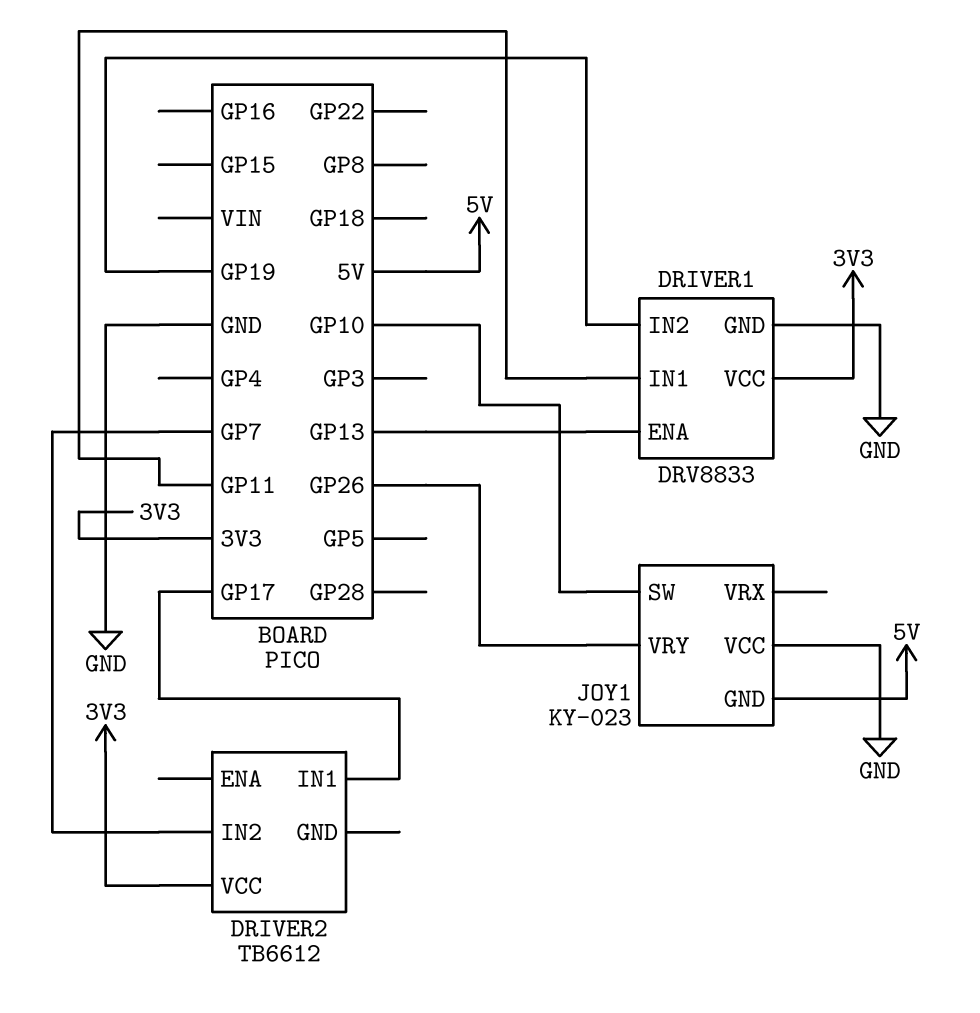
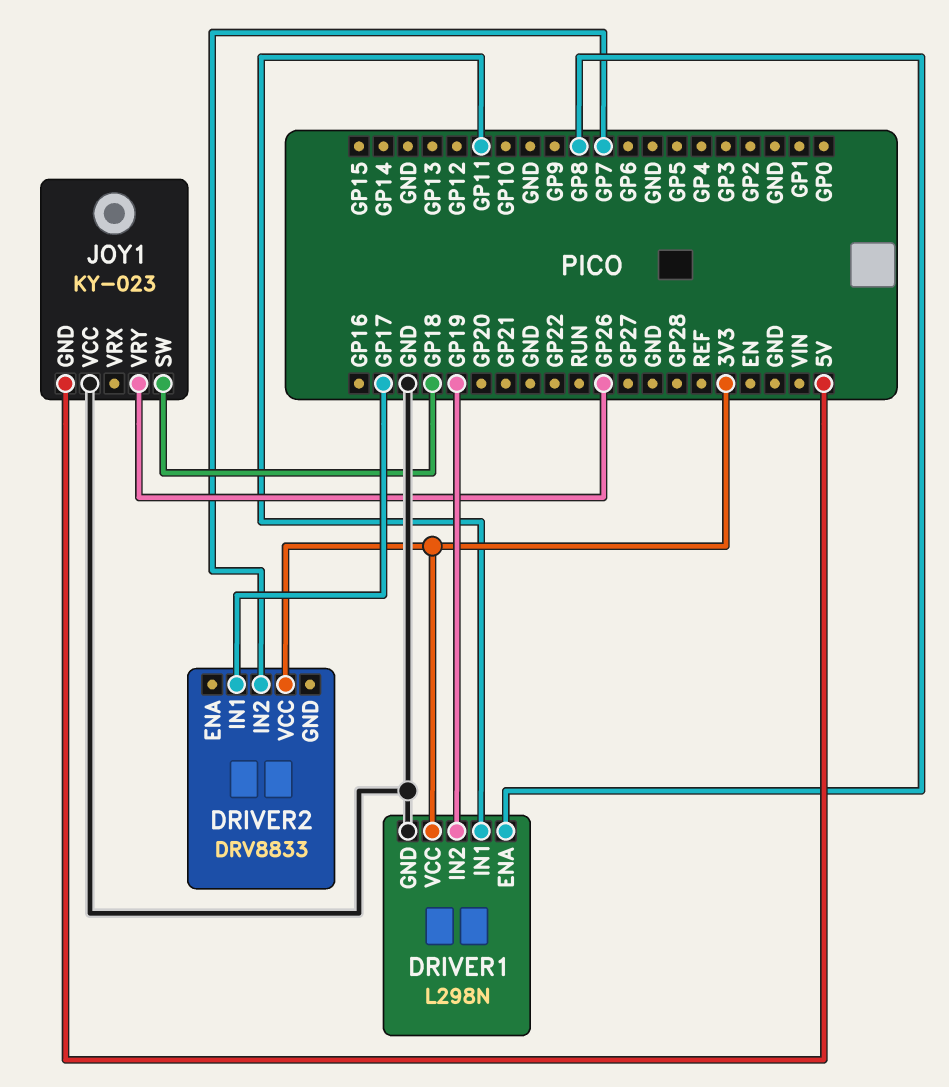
DRIVER1: DRV8833 -> L298N
DRIVER1 pin ENA: GP13 -> GP8
DRIVER2: TB6612 -> DRV8833
JOY1 pin SW: GP10 -> GP18

